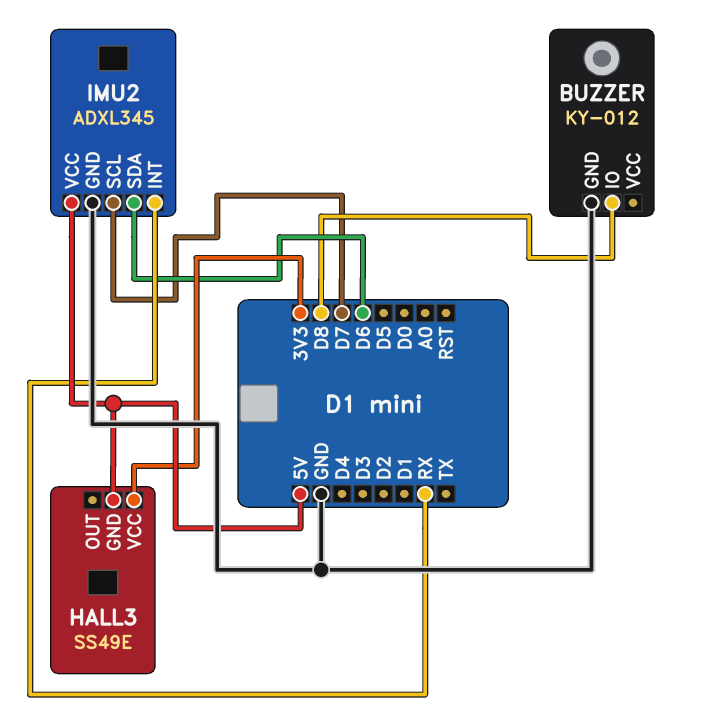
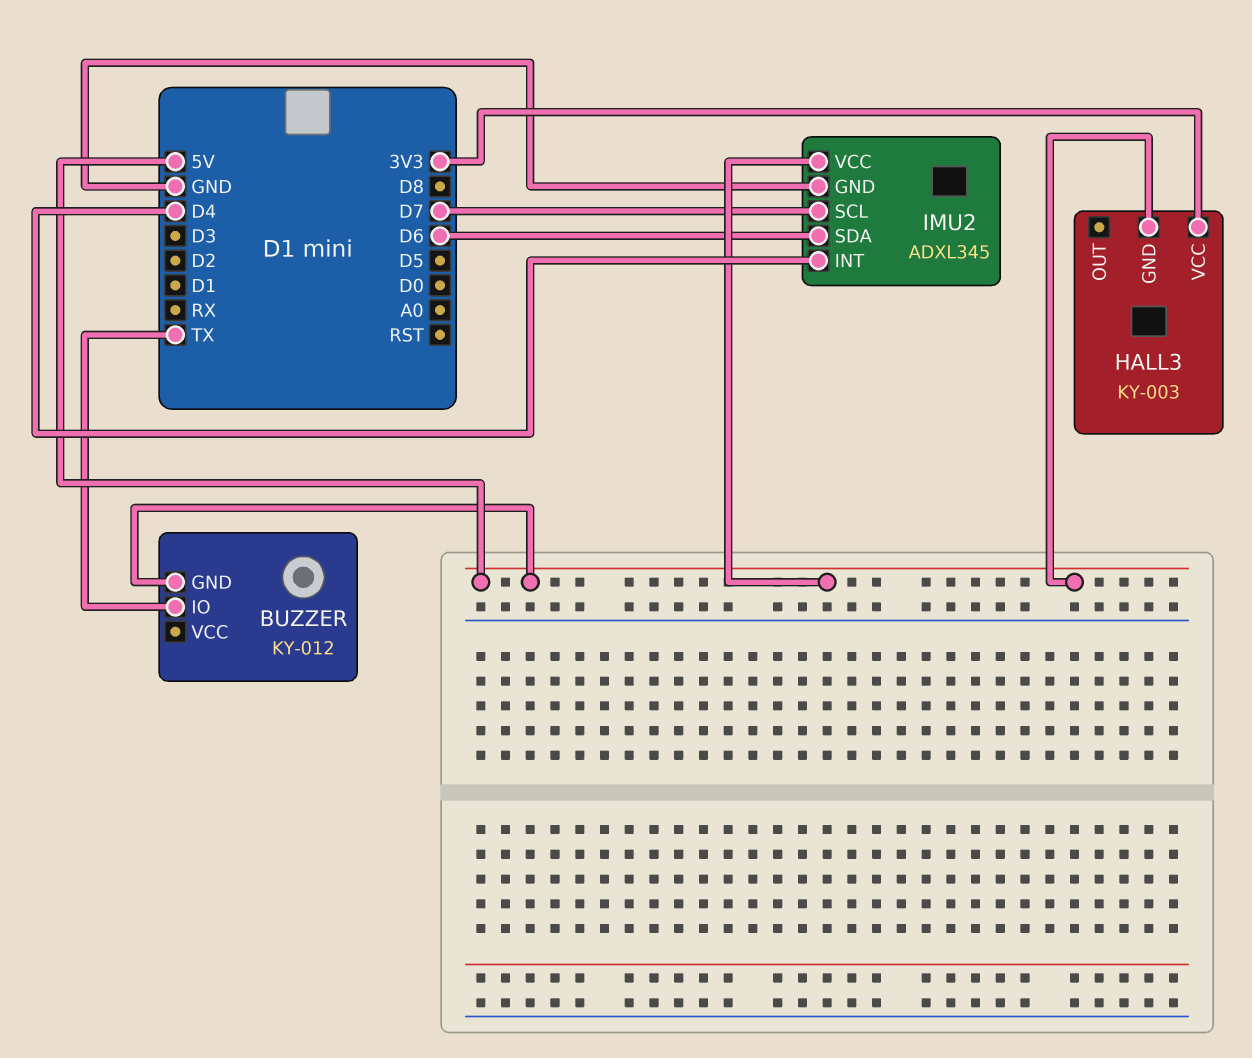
BUZZER pin GND: GND -> 5V
BUZZER pin IO: D8 -> TX
HALL3: SS49E -> KY-003
IMU2 pin INT: RX -> D4

